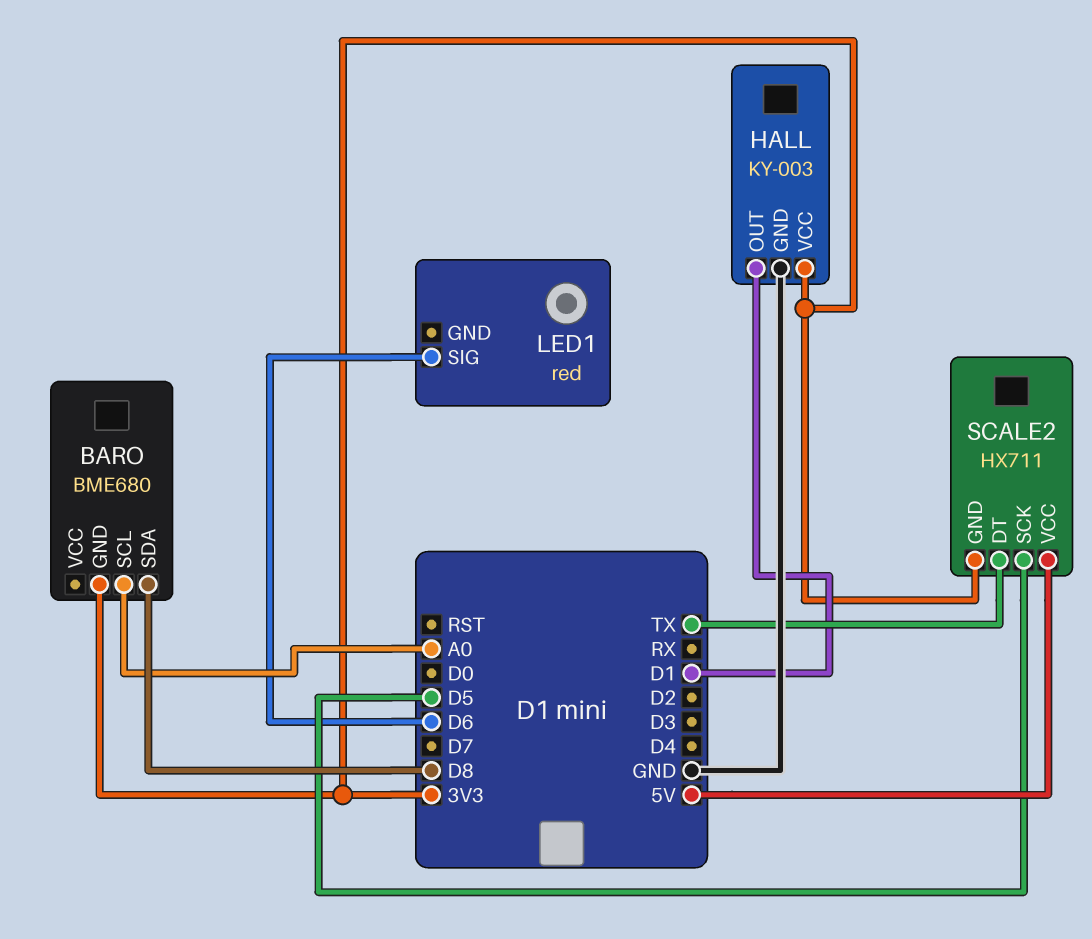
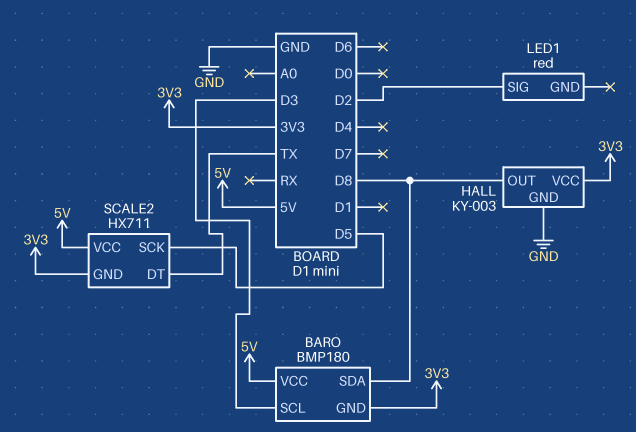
BARO: BME680 -> BMP180
BARO pin SCL: A0 -> D3
BARO pin VCC: none -> 5V
HALL pin OUT: D1 -> D8
LED1 pin SIG: D6 -> D2

